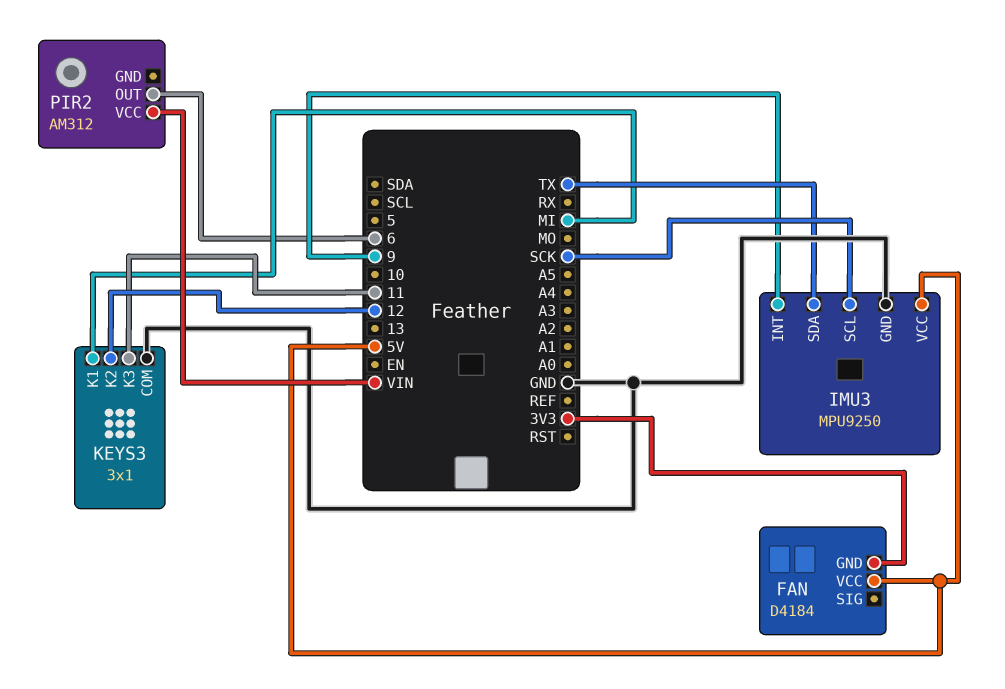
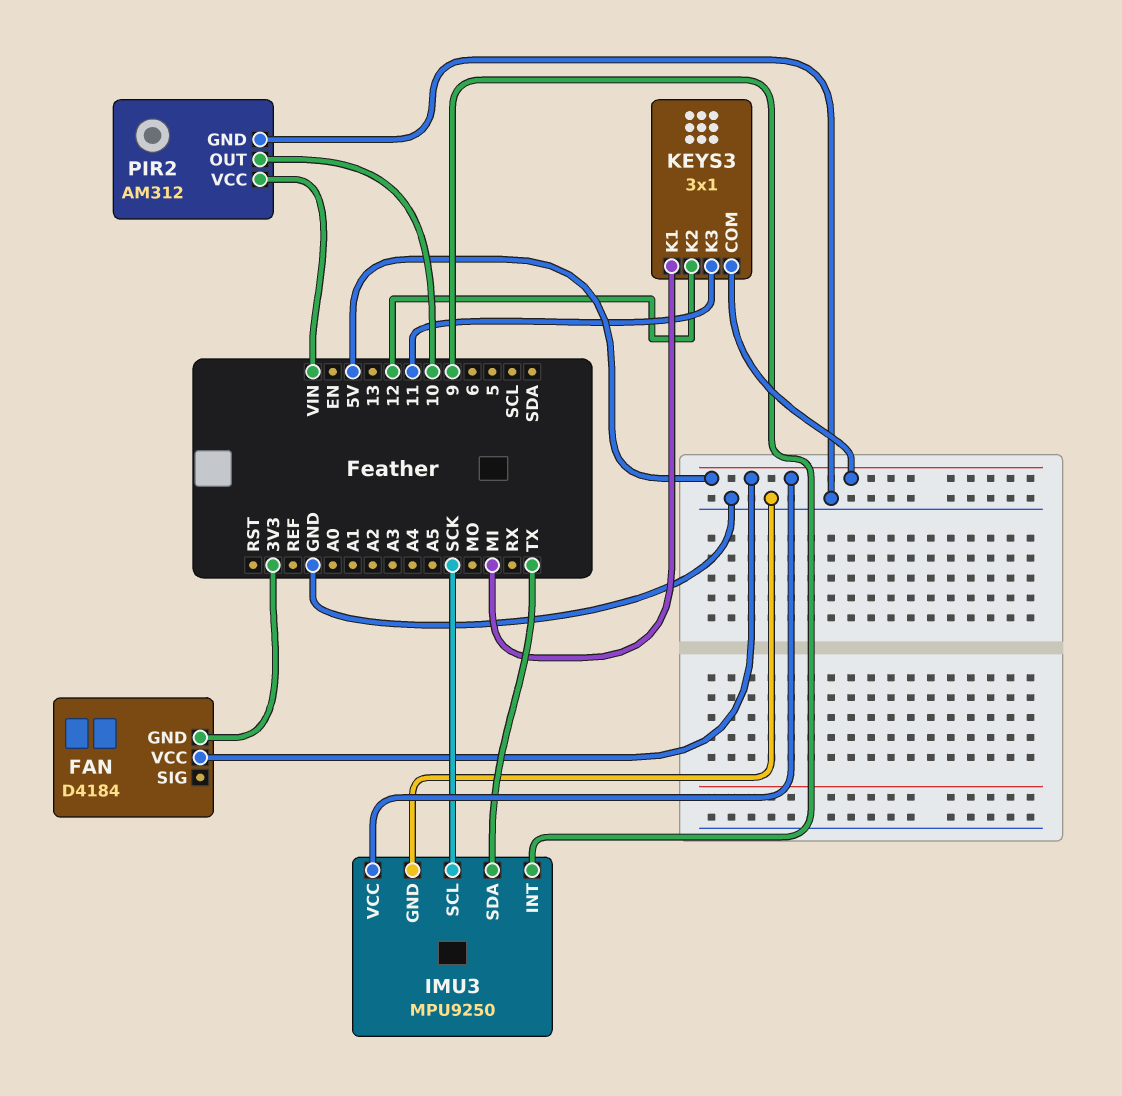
KEYS3 pin COM: GND -> 5V
PIR2 pin GND: none -> GND
PIR2 pin OUT: 6 -> 10

